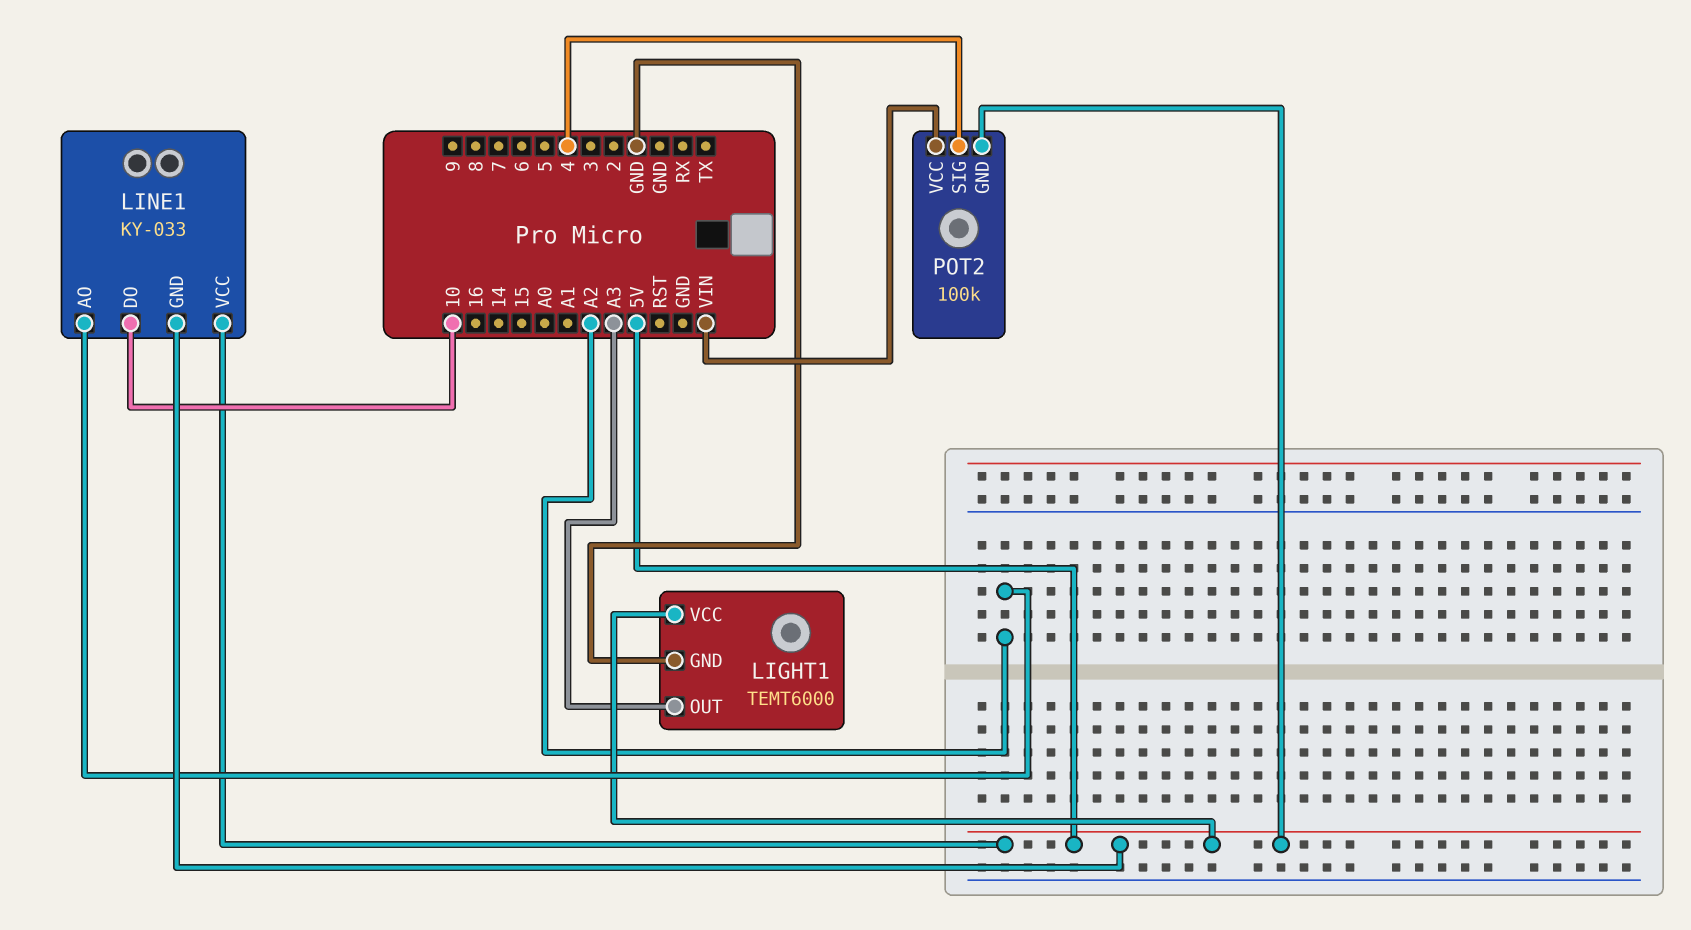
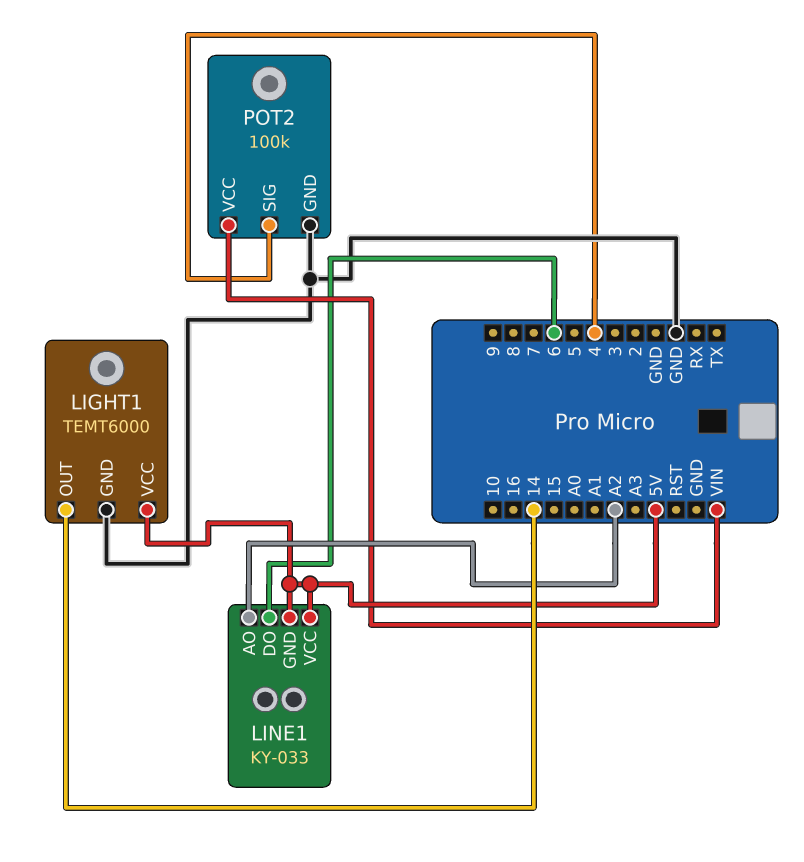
LIGHT1 pin OUT: A3 -> 14
LINE1 pin DO: 10 -> 6
POT2 pin GND: 5V -> GND

